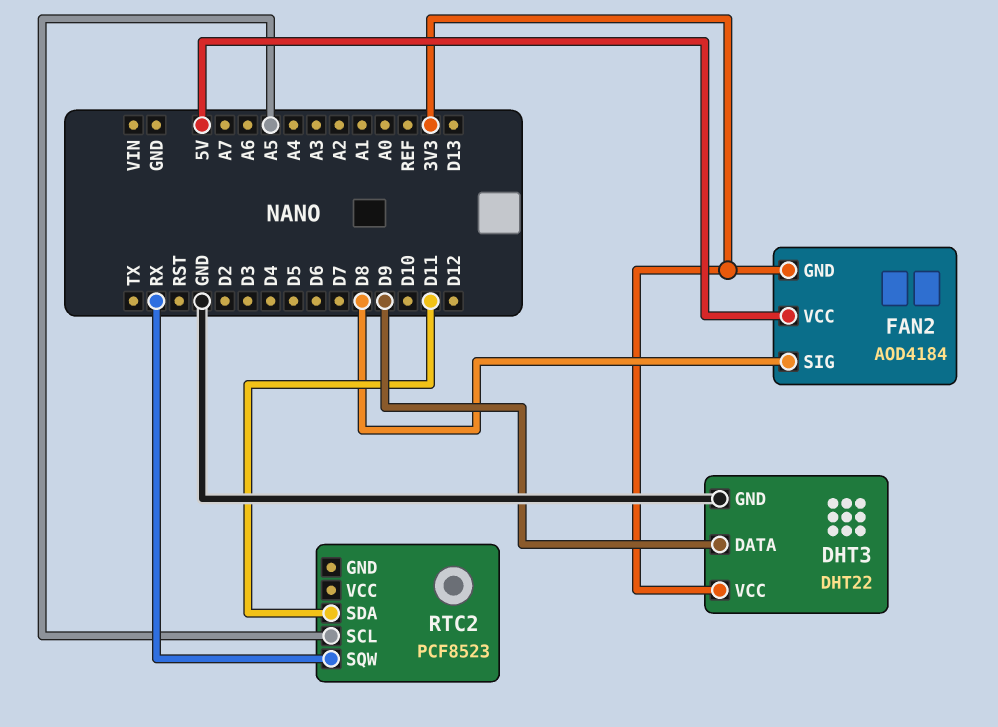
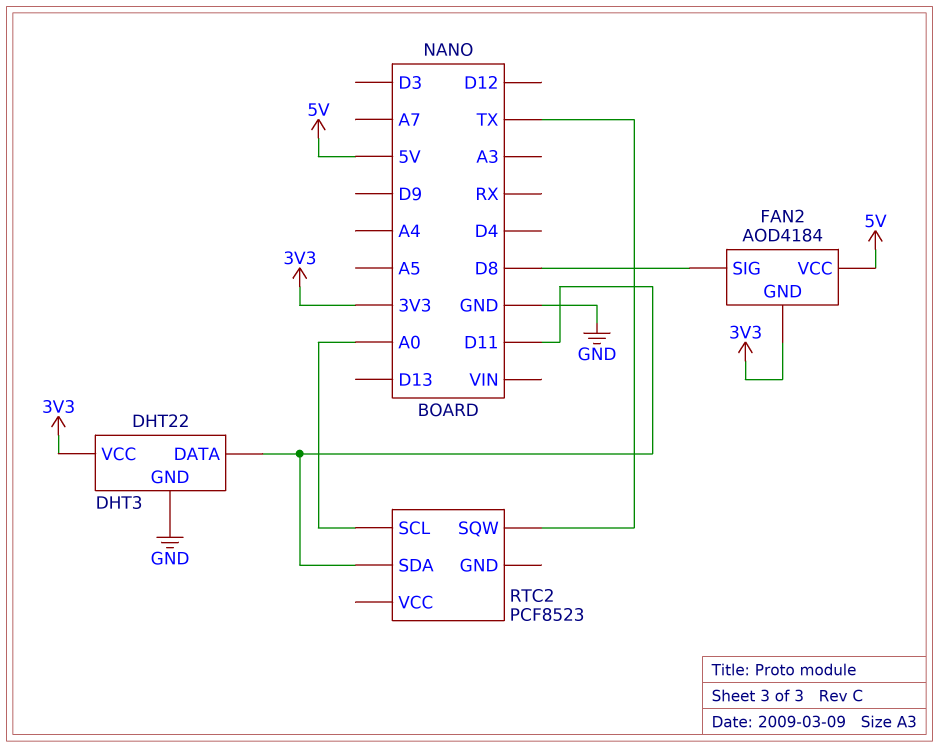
DHT3 pin DATA: D9 -> D11
RTC2 pin SCL: A5 -> A0
RTC2 pin SQW: RX -> TX

